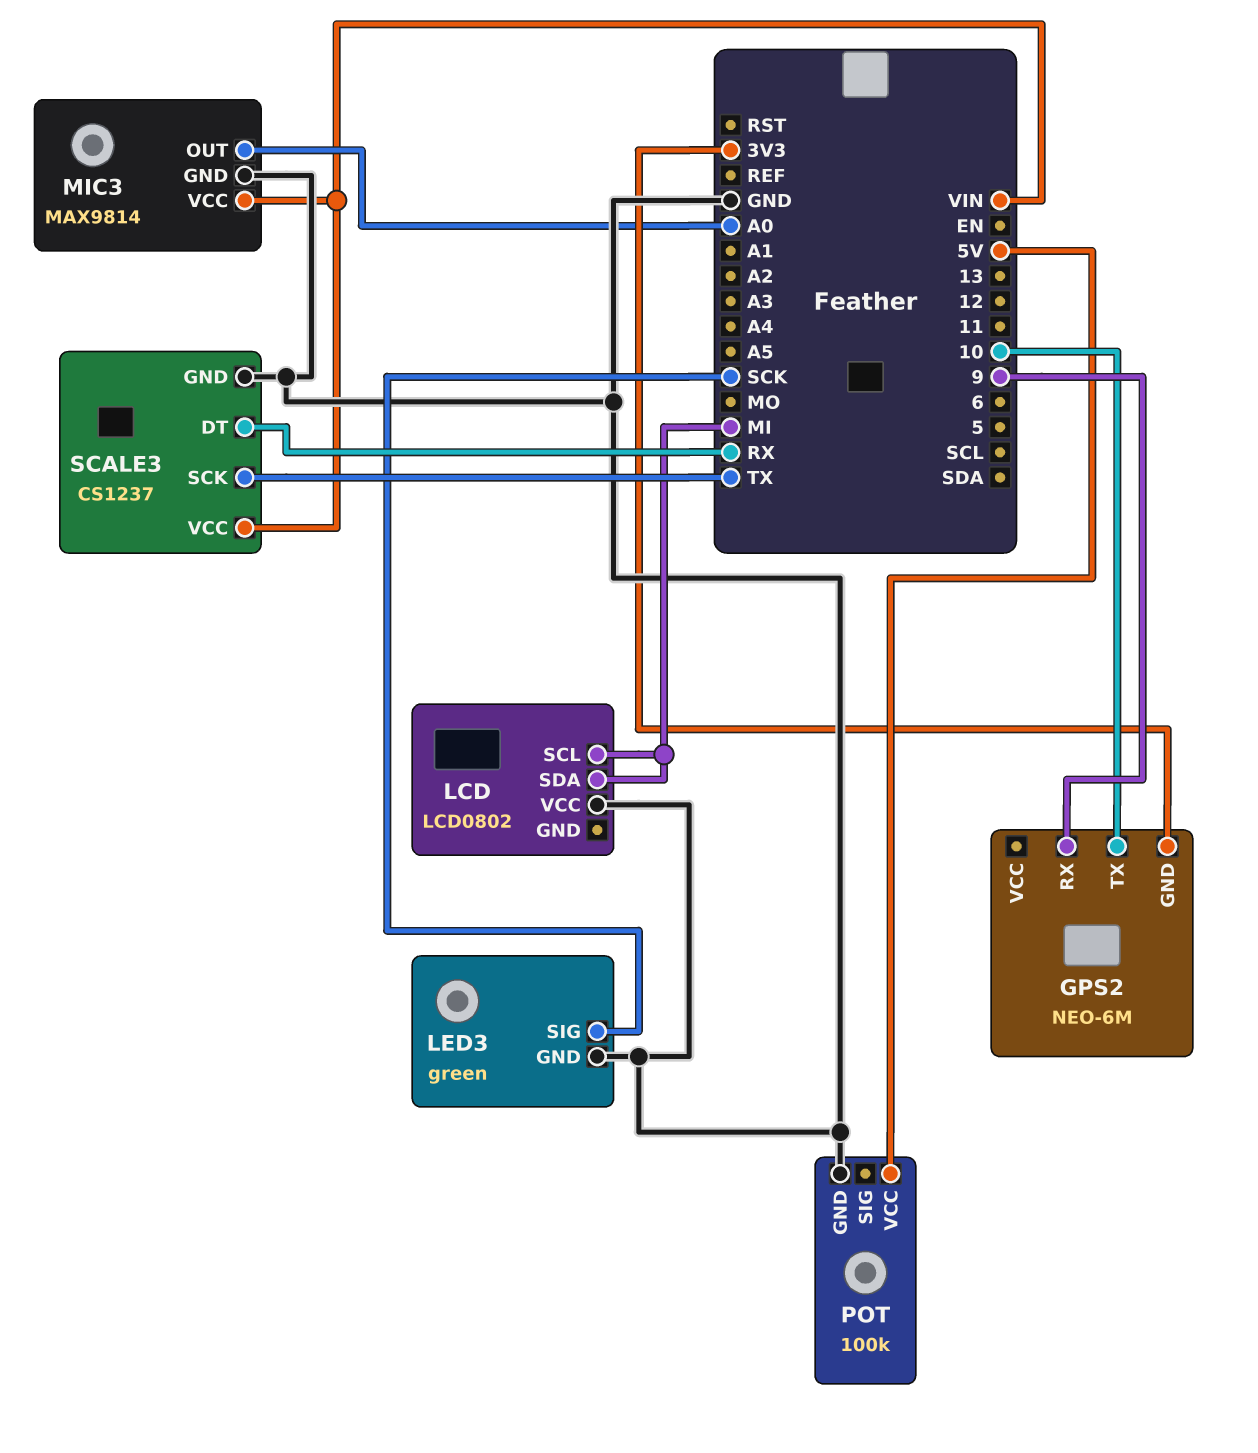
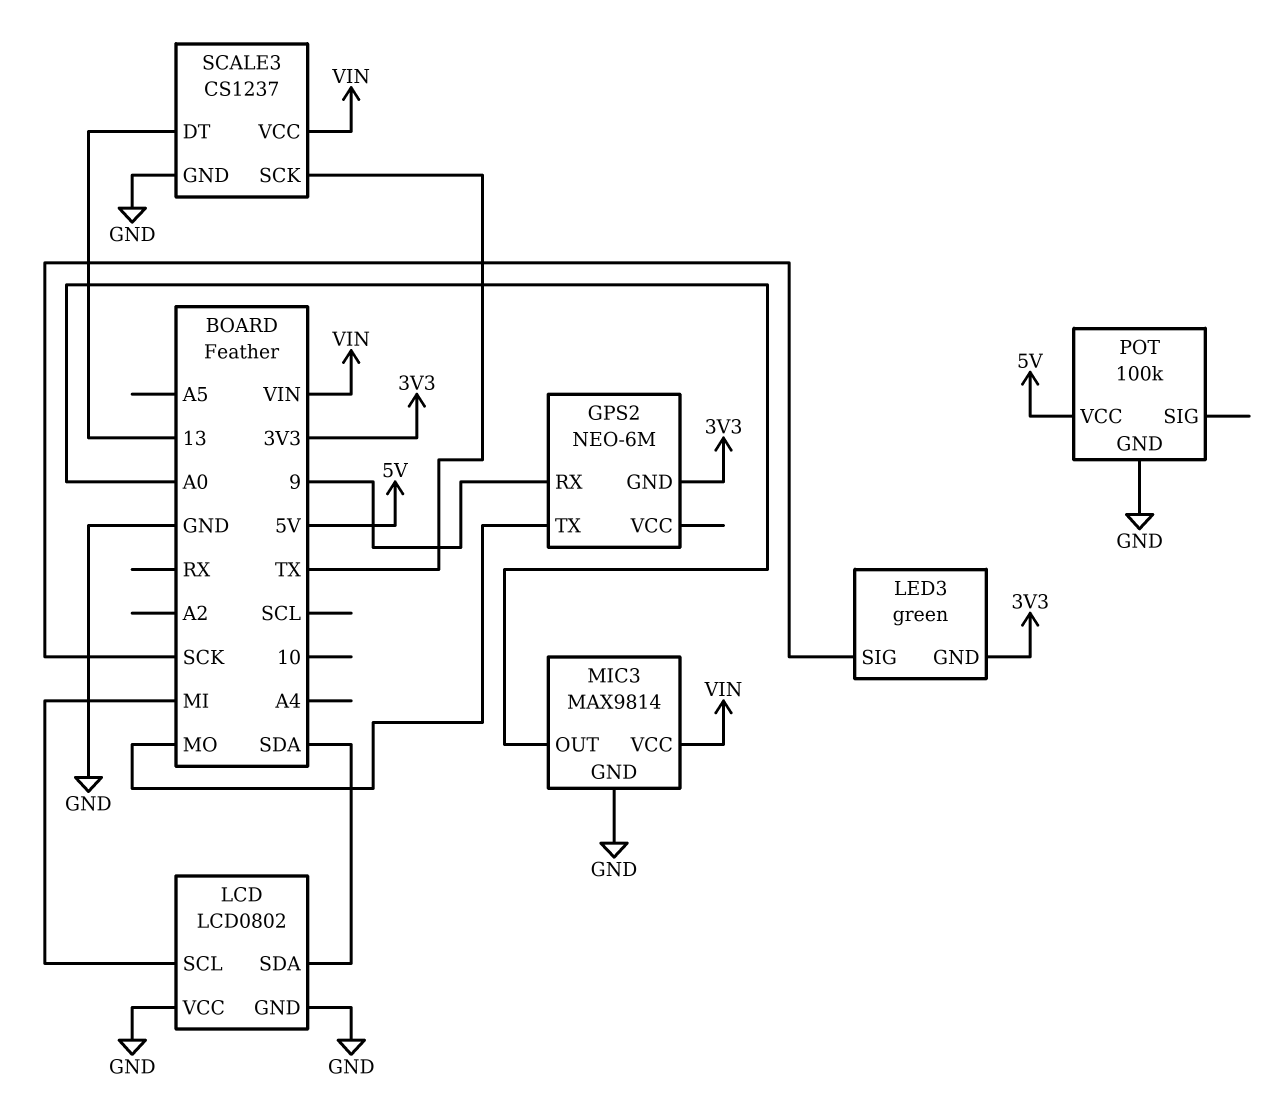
GPS2 pin TX: 10 -> MO
LCD pin GND: none -> GND
LCD pin SDA: MI -> SDA
LED3 pin GND: GND -> 3V3
SCALE3 pin DT: RX -> 13

